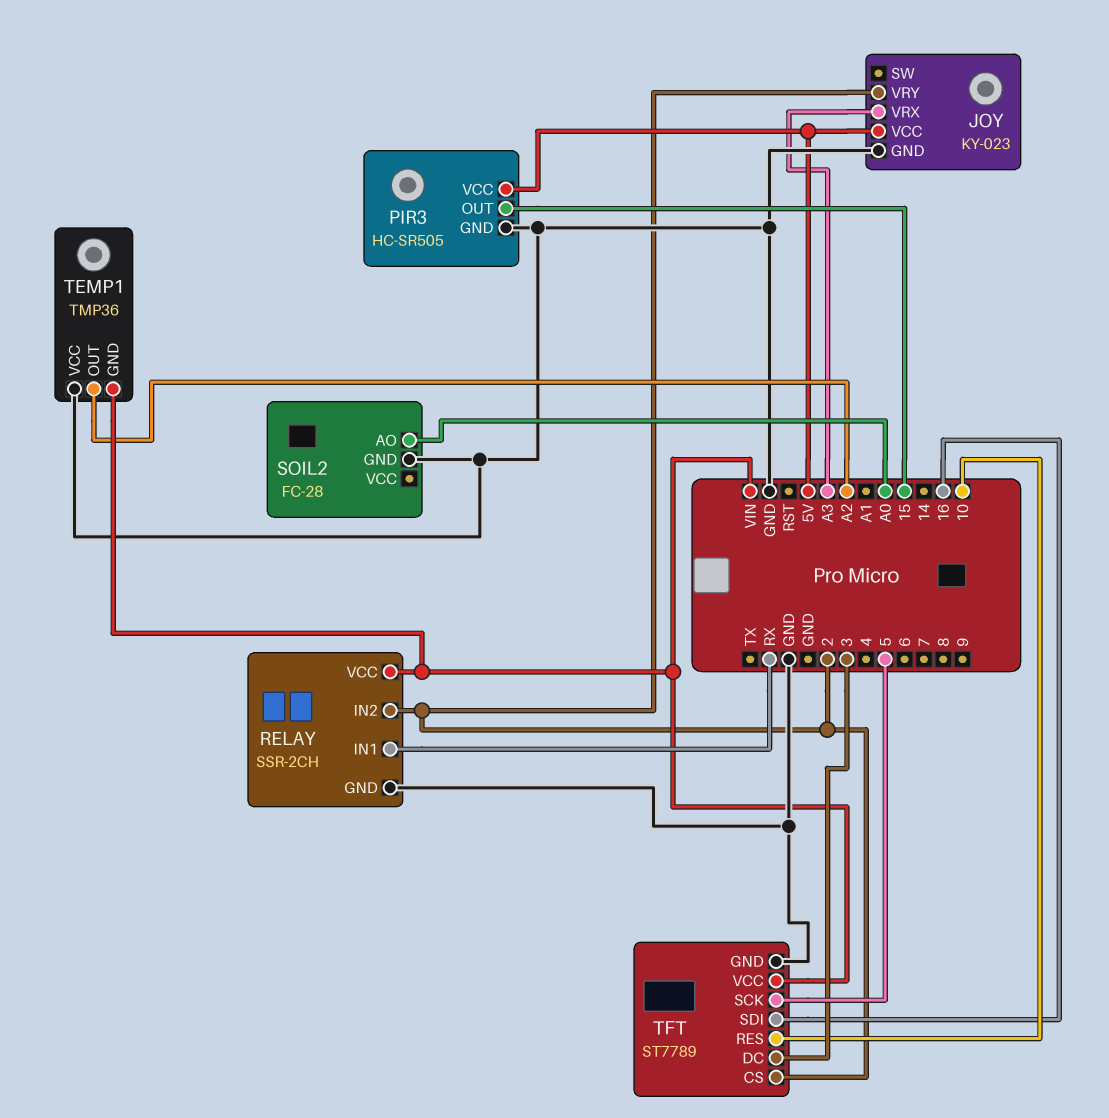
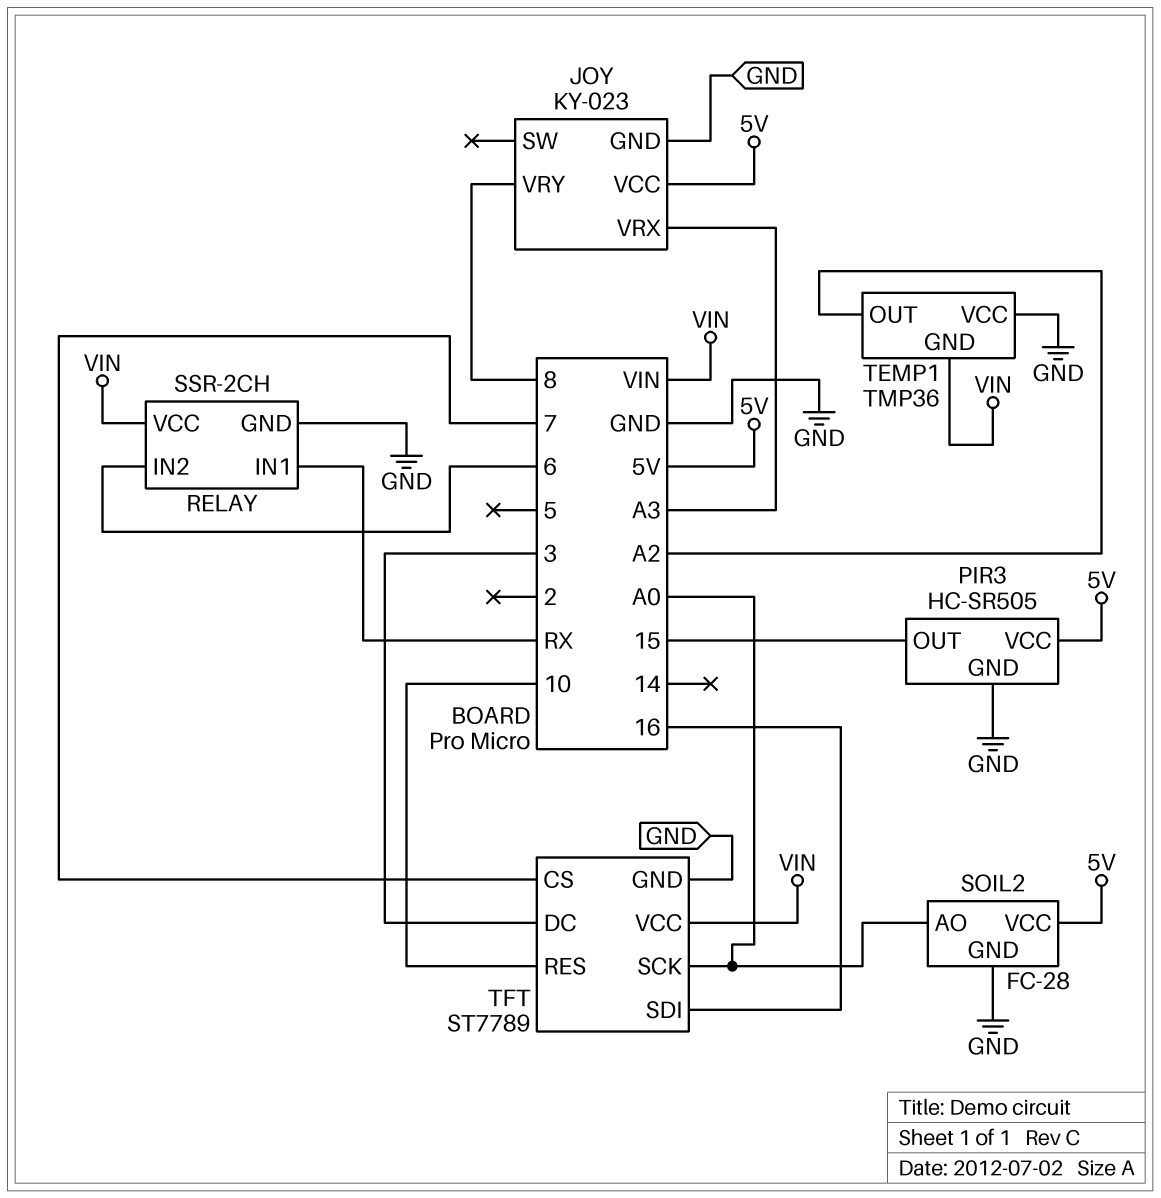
JOY pin VRY: 2 -> 8
RELAY pin IN2: 2 -> 6
SOIL2 pin VCC: none -> 5V
TFT pin CS: 2 -> 7
TFT pin SCK: 5 -> A0

